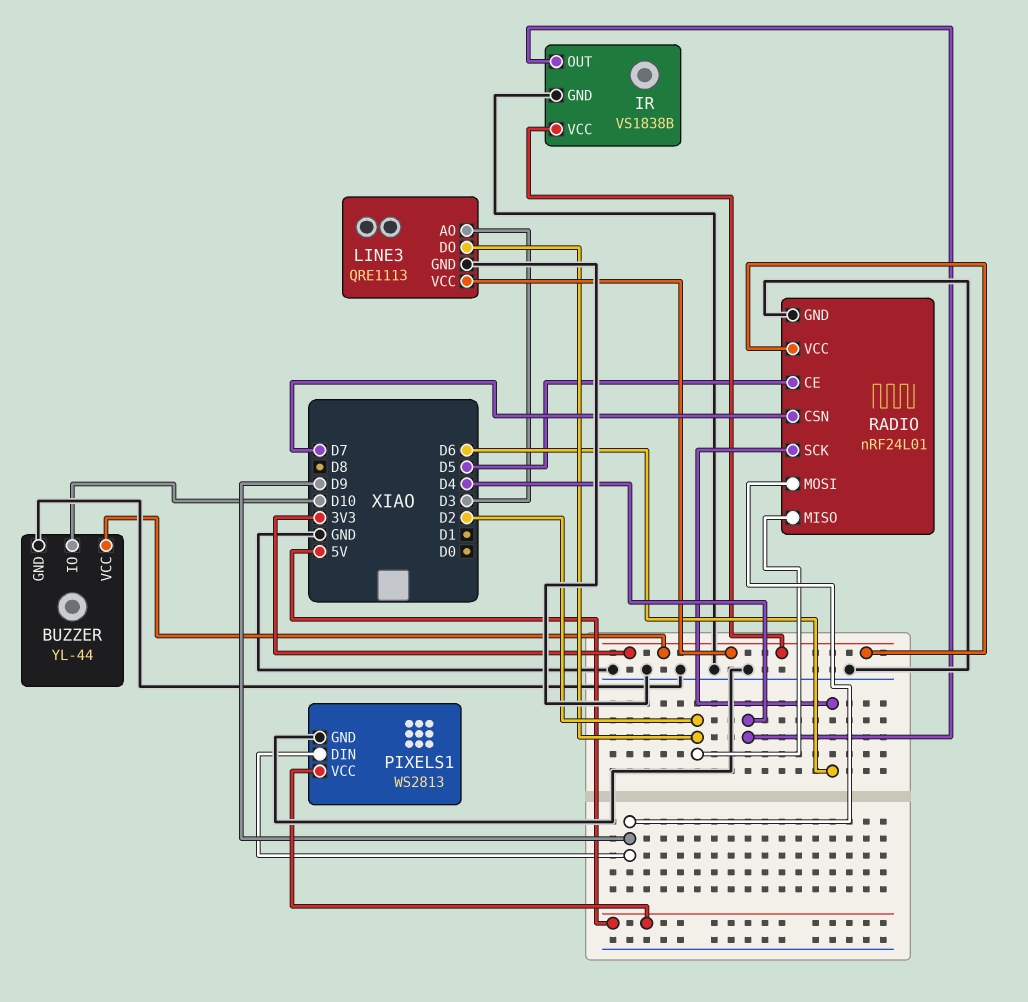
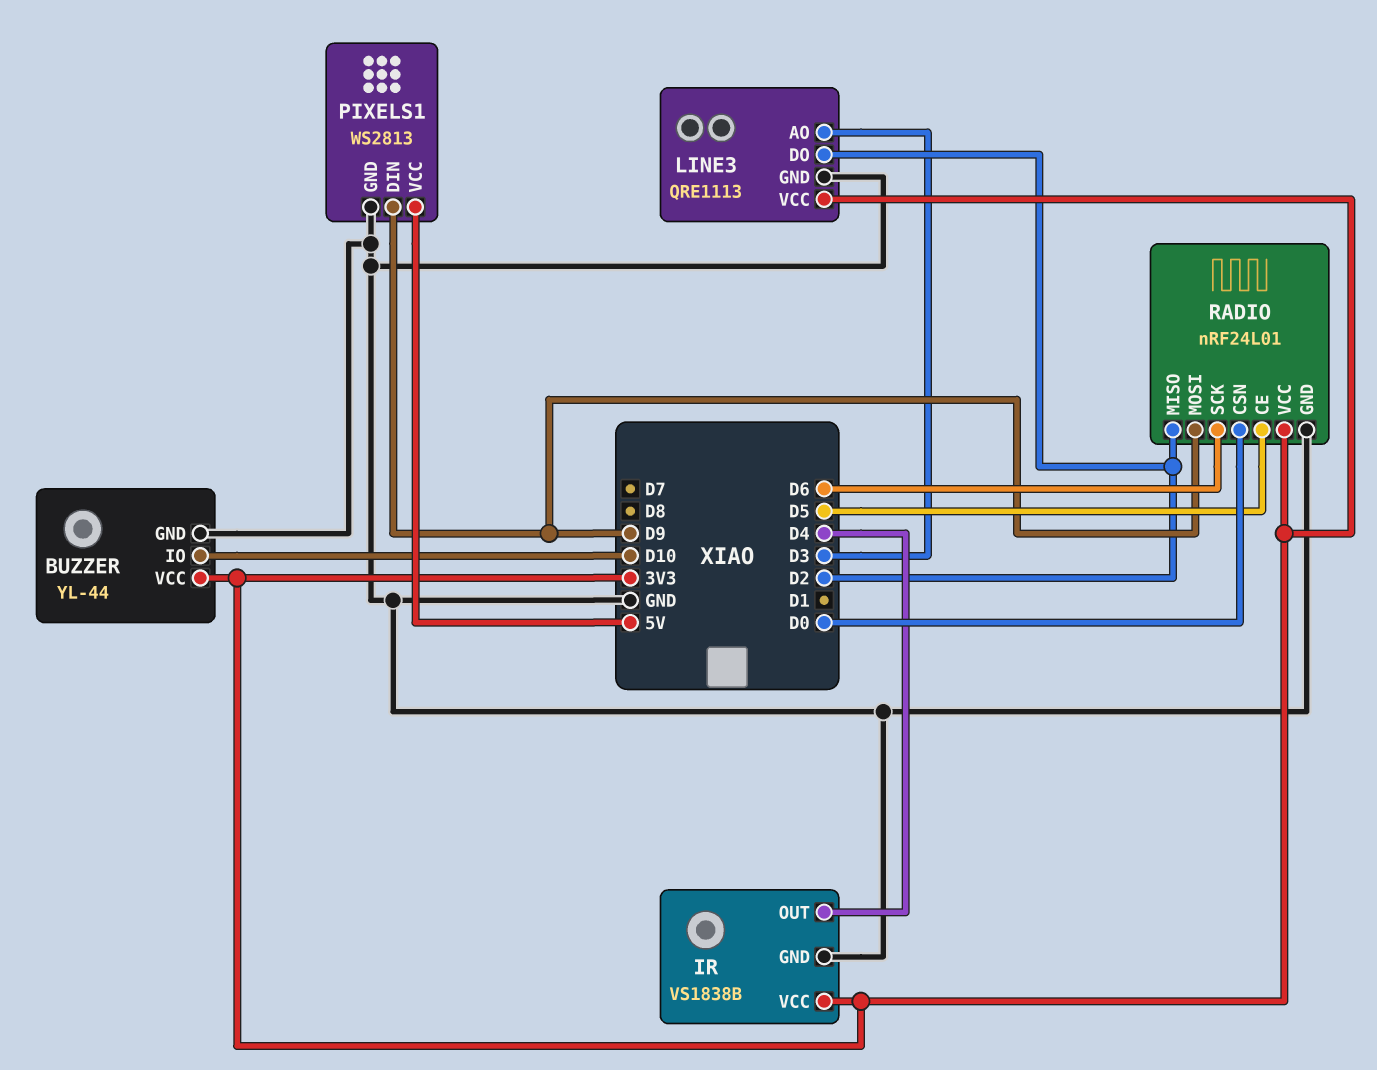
RADIO pin CSN: D7 -> D0

